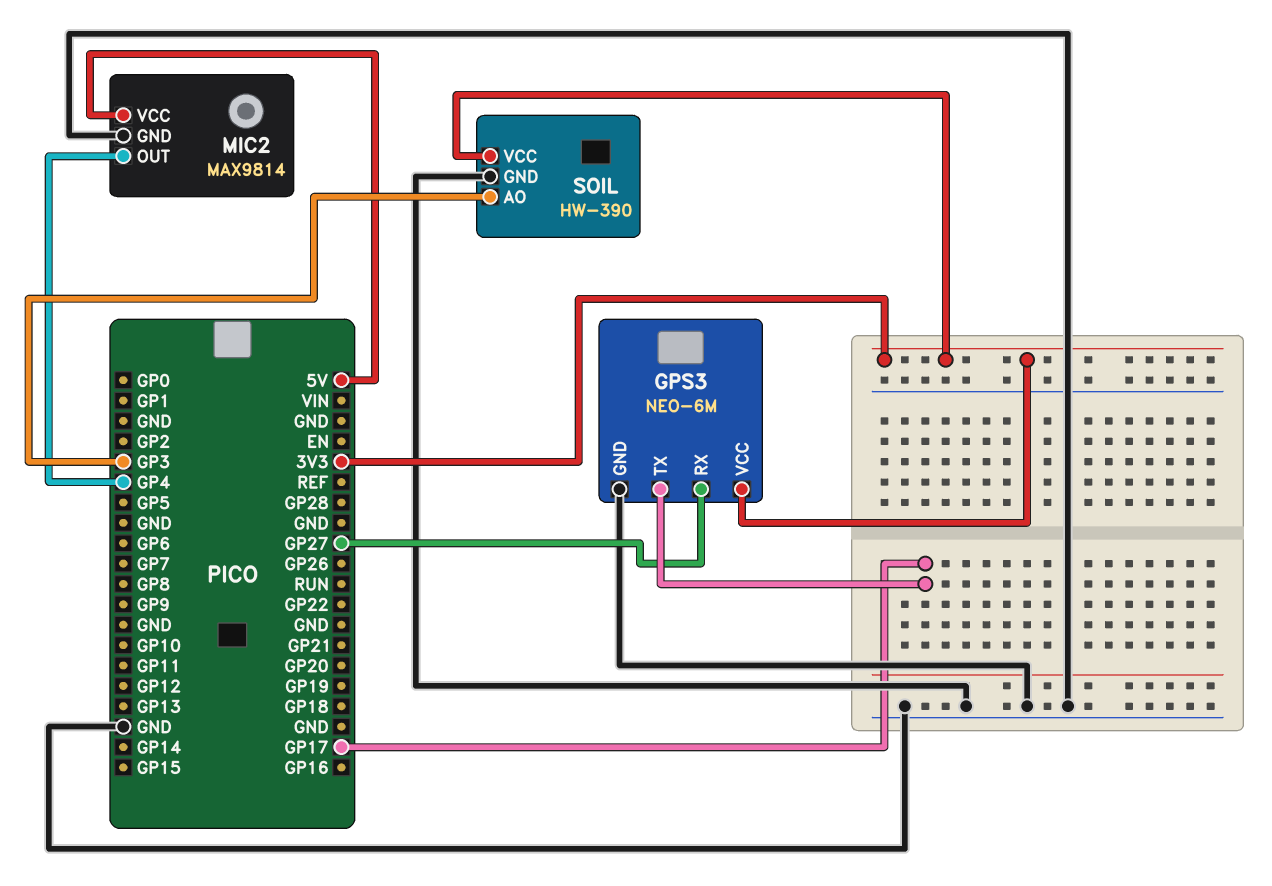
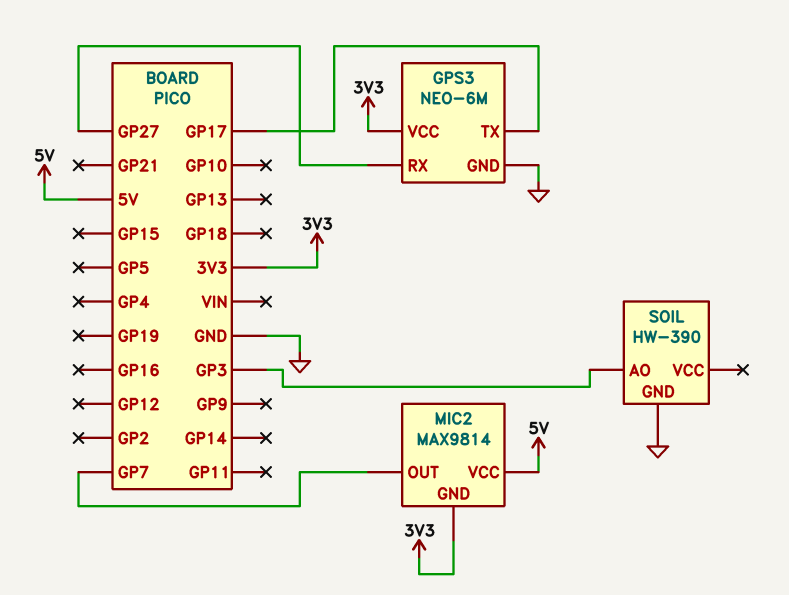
MIC2 pin GND: GND -> 3V3
MIC2 pin OUT: GP4 -> GP7
SOIL pin VCC: 3V3 -> none

